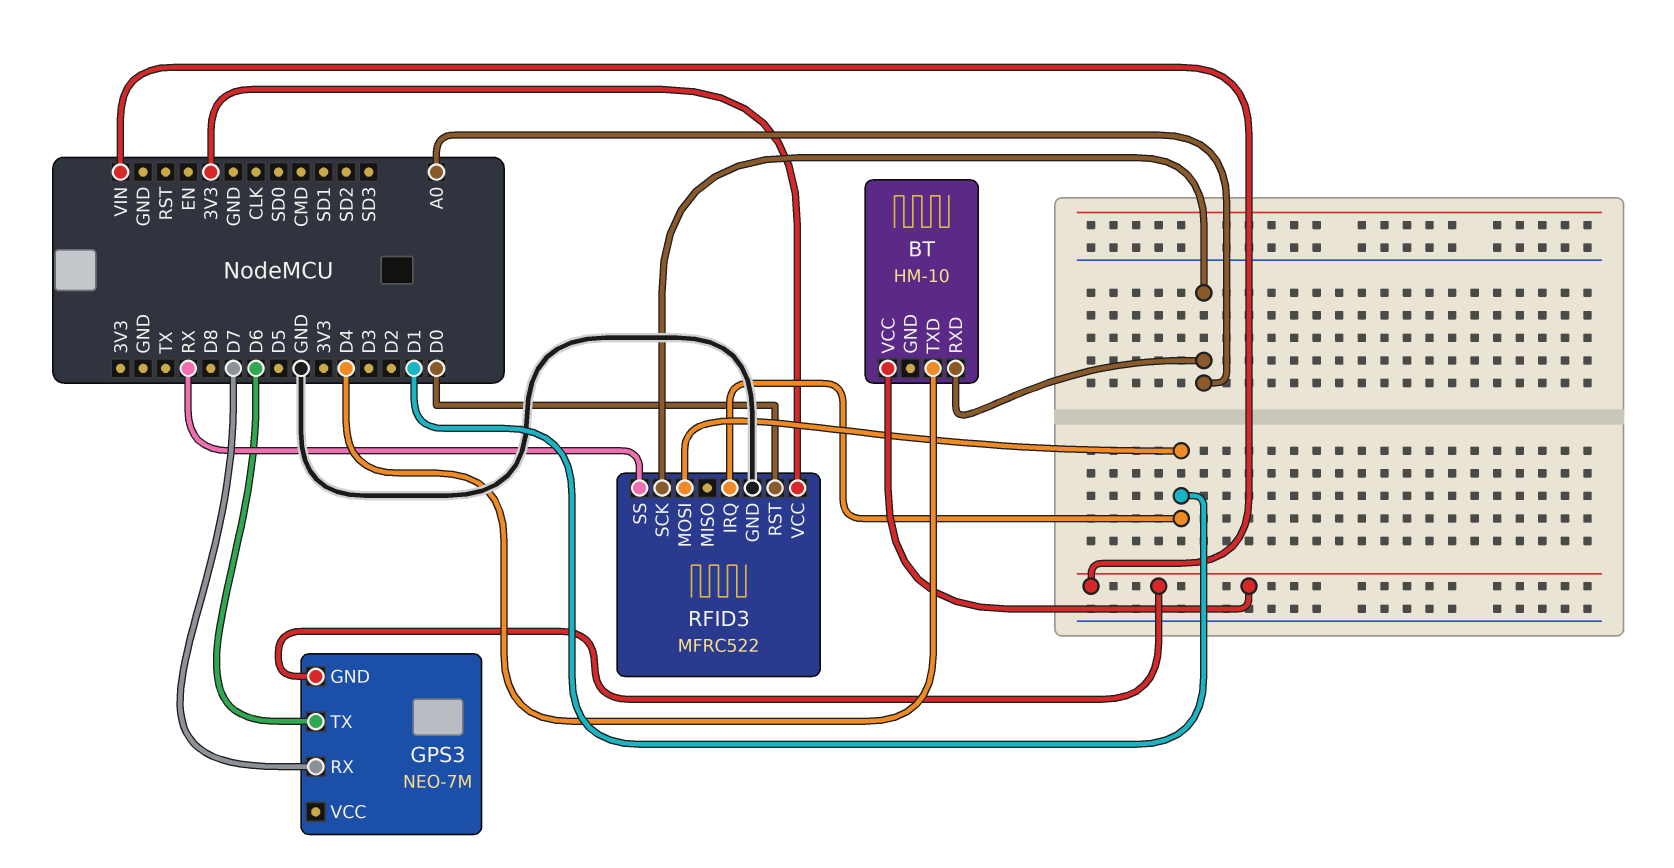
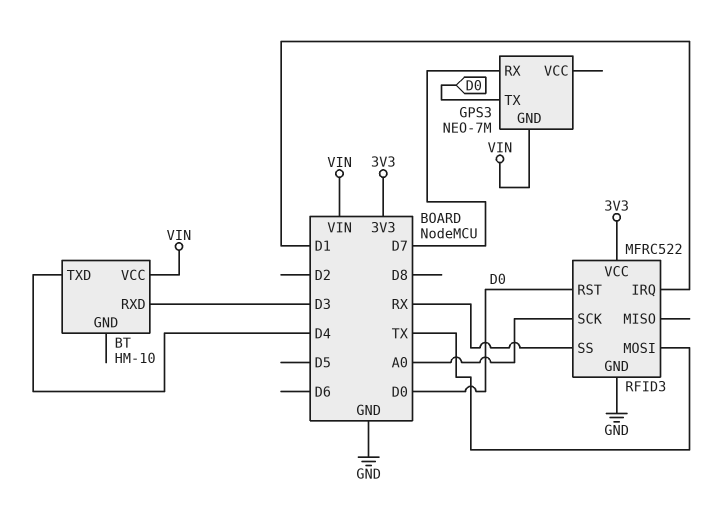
BT pin RXD: A0 -> D3
GPS3 pin TX: D6 -> D0
RFID3 pin MOSI: D1 -> TX

